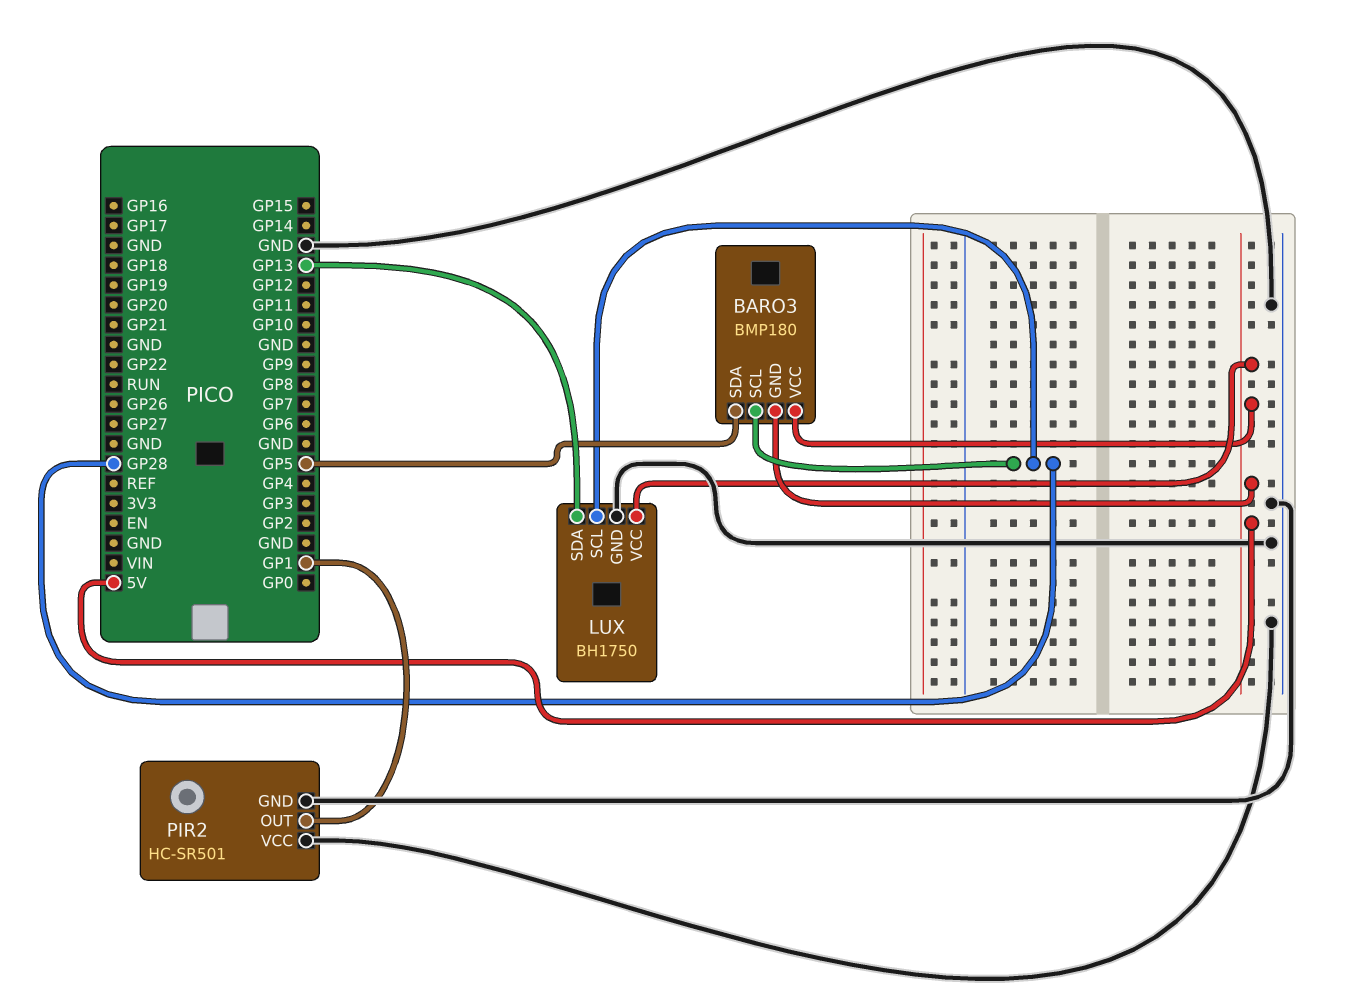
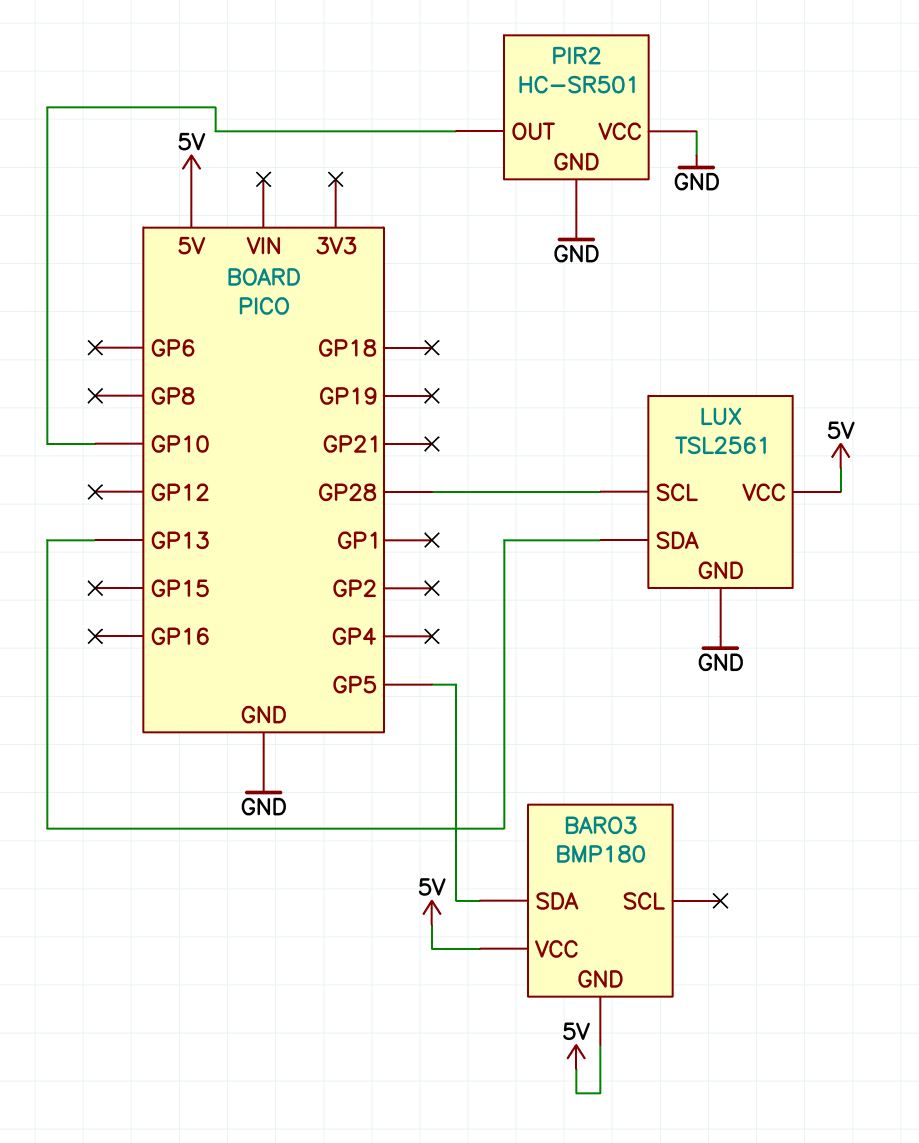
BARO3 pin SCL: GP28 -> none
LUX: BH1750 -> TSL2561
PIR2 pin OUT: GP1 -> GP10

